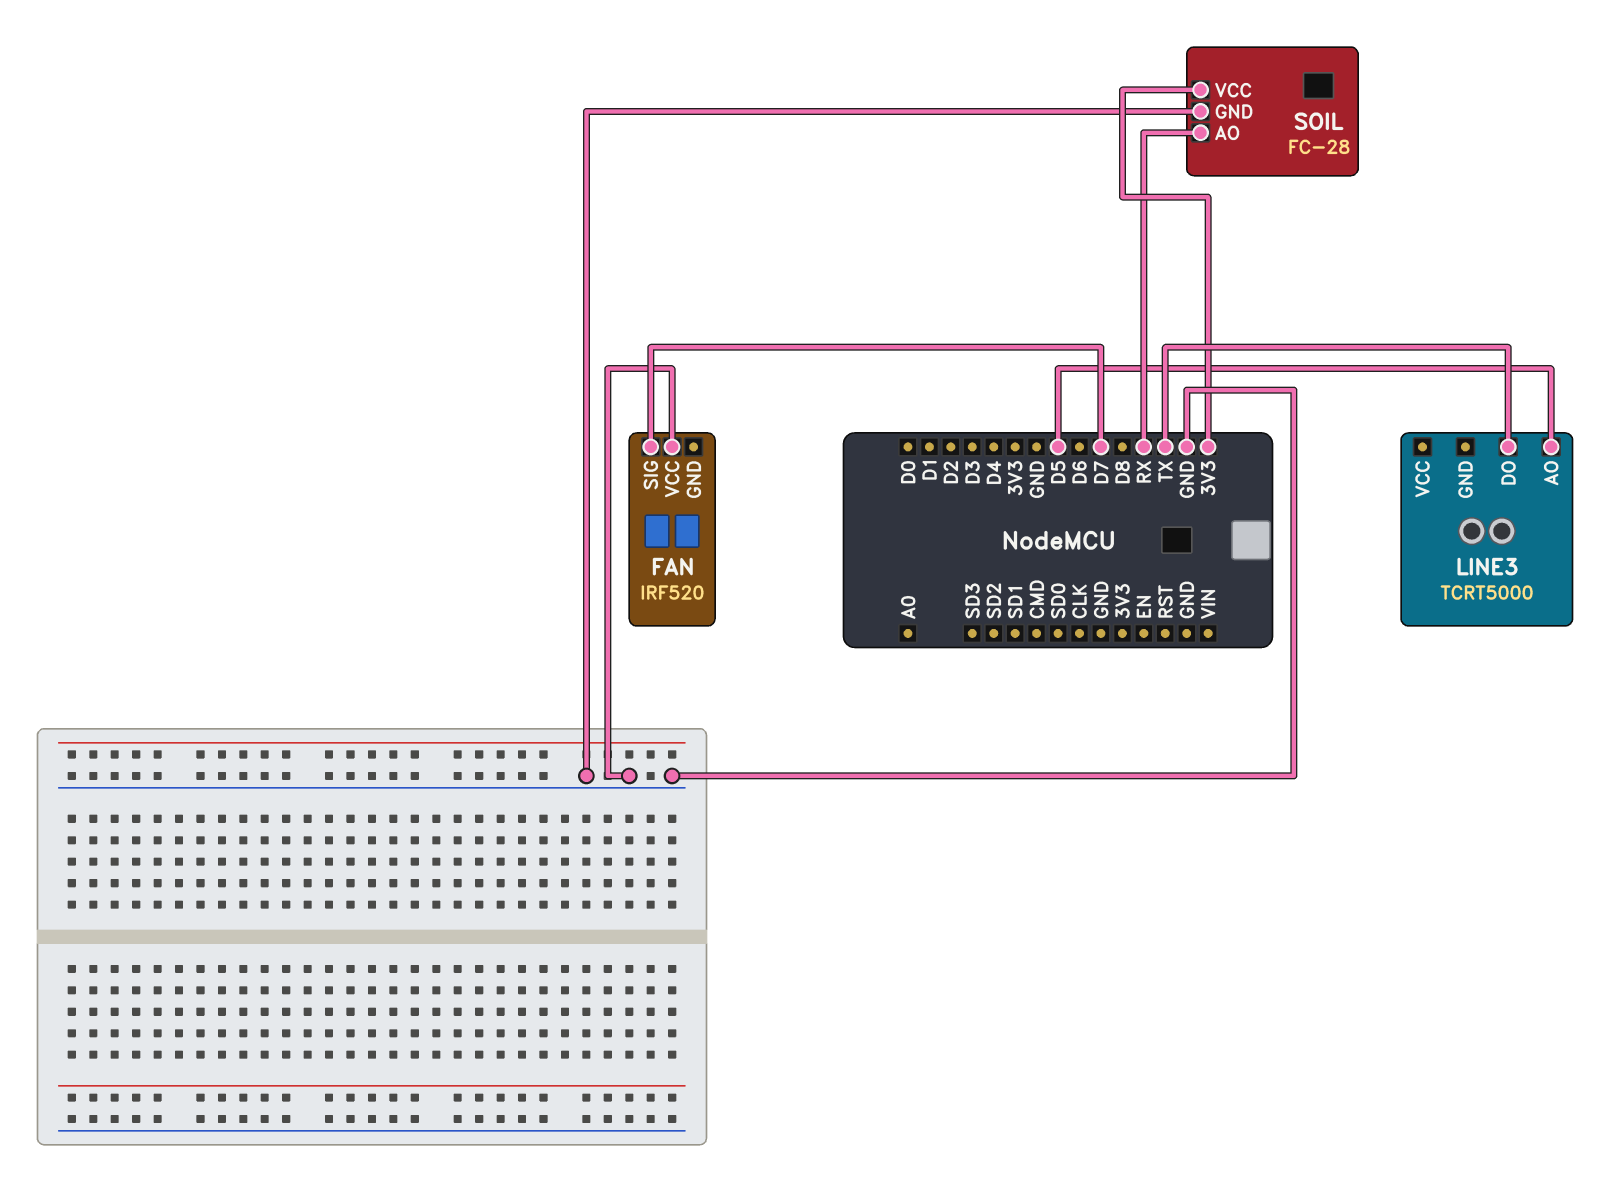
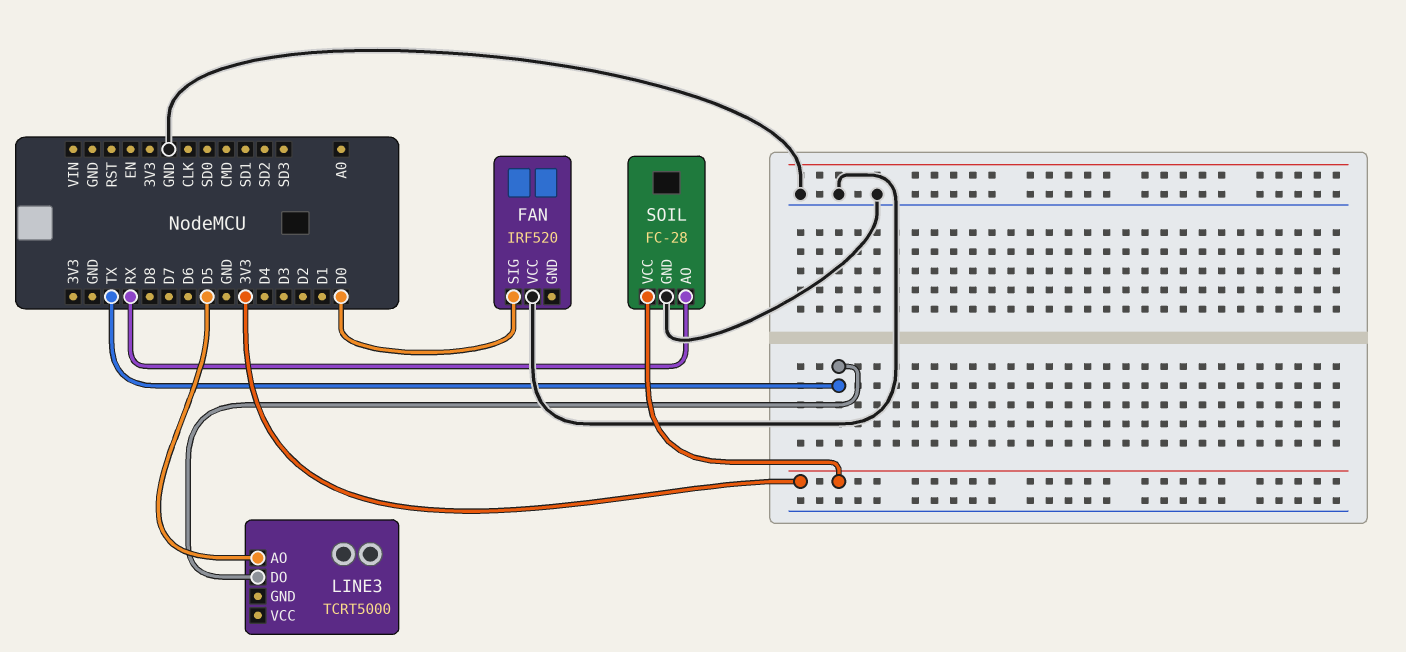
FAN pin SIG: D7 -> D0

